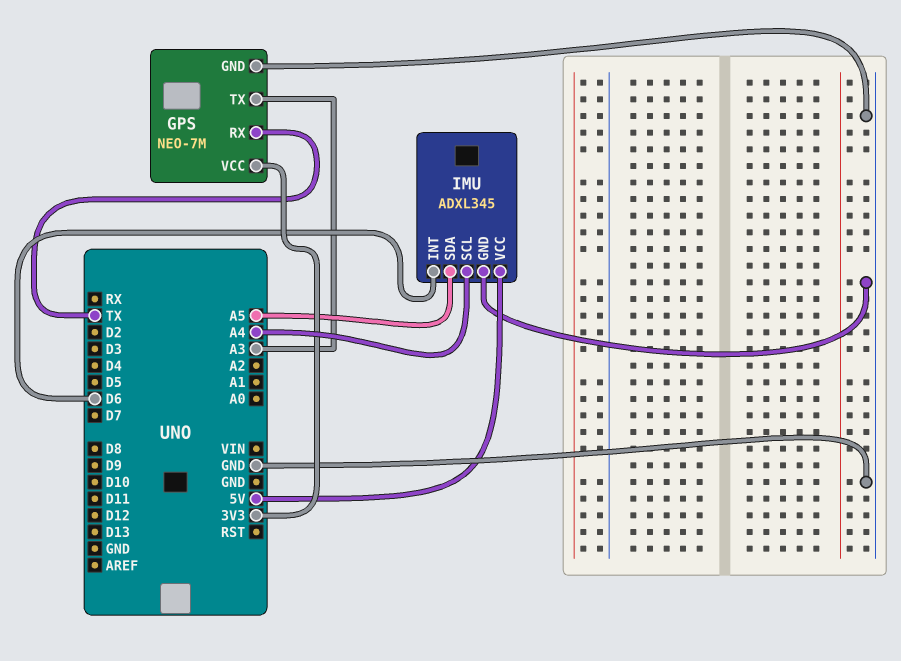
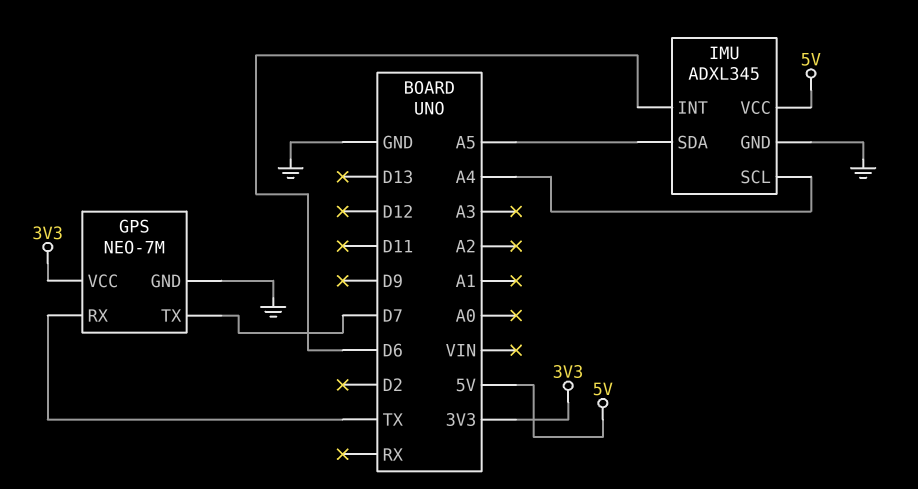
GPS pin TX: A3 -> D7

